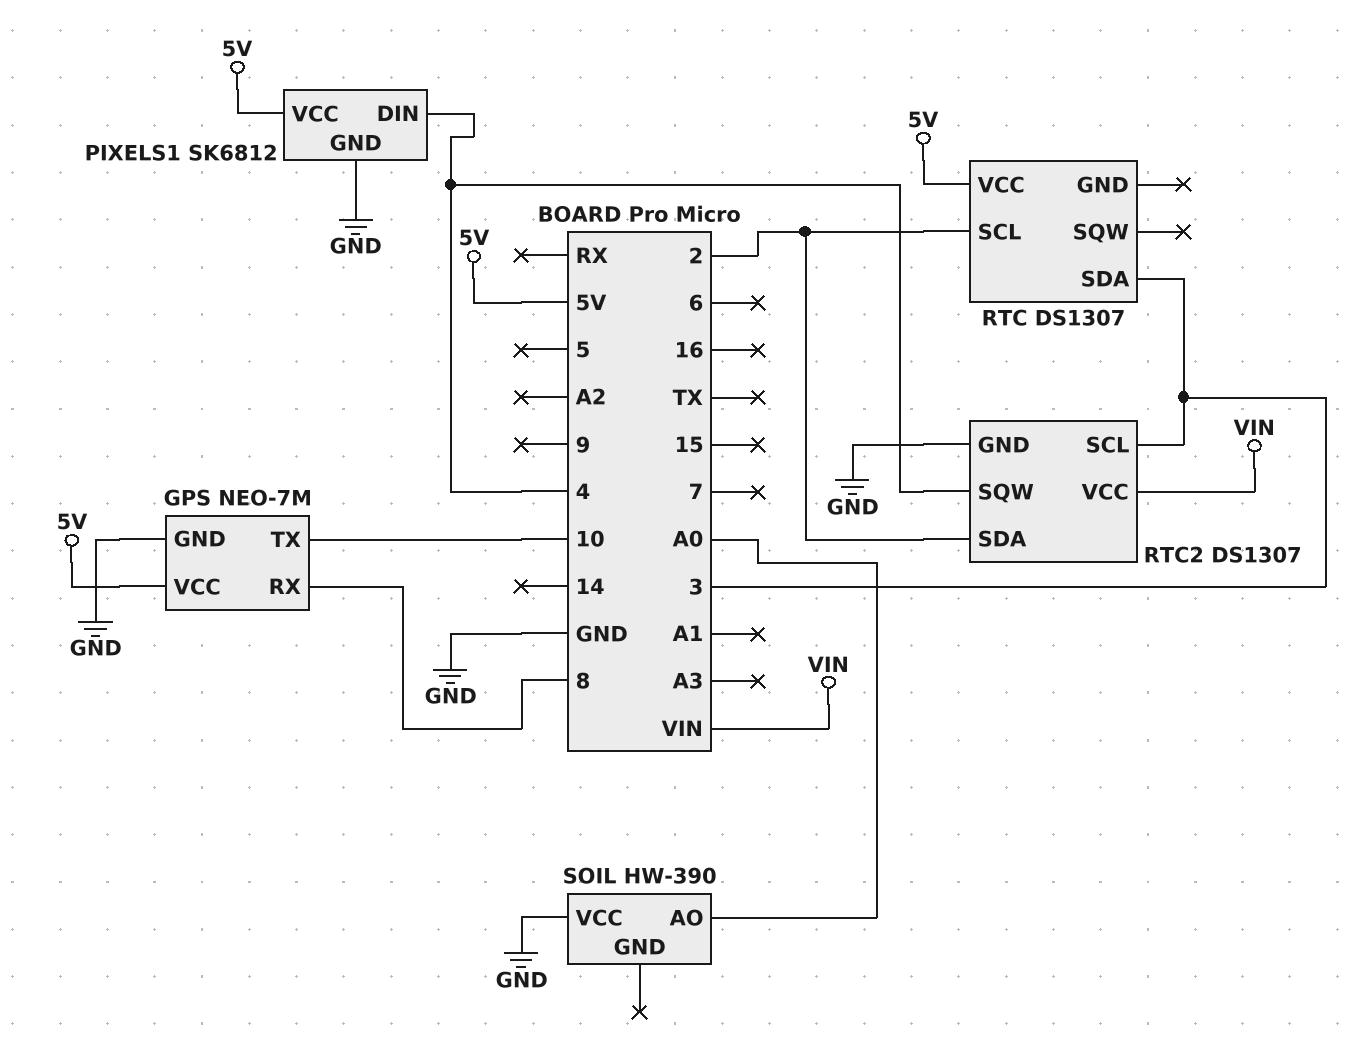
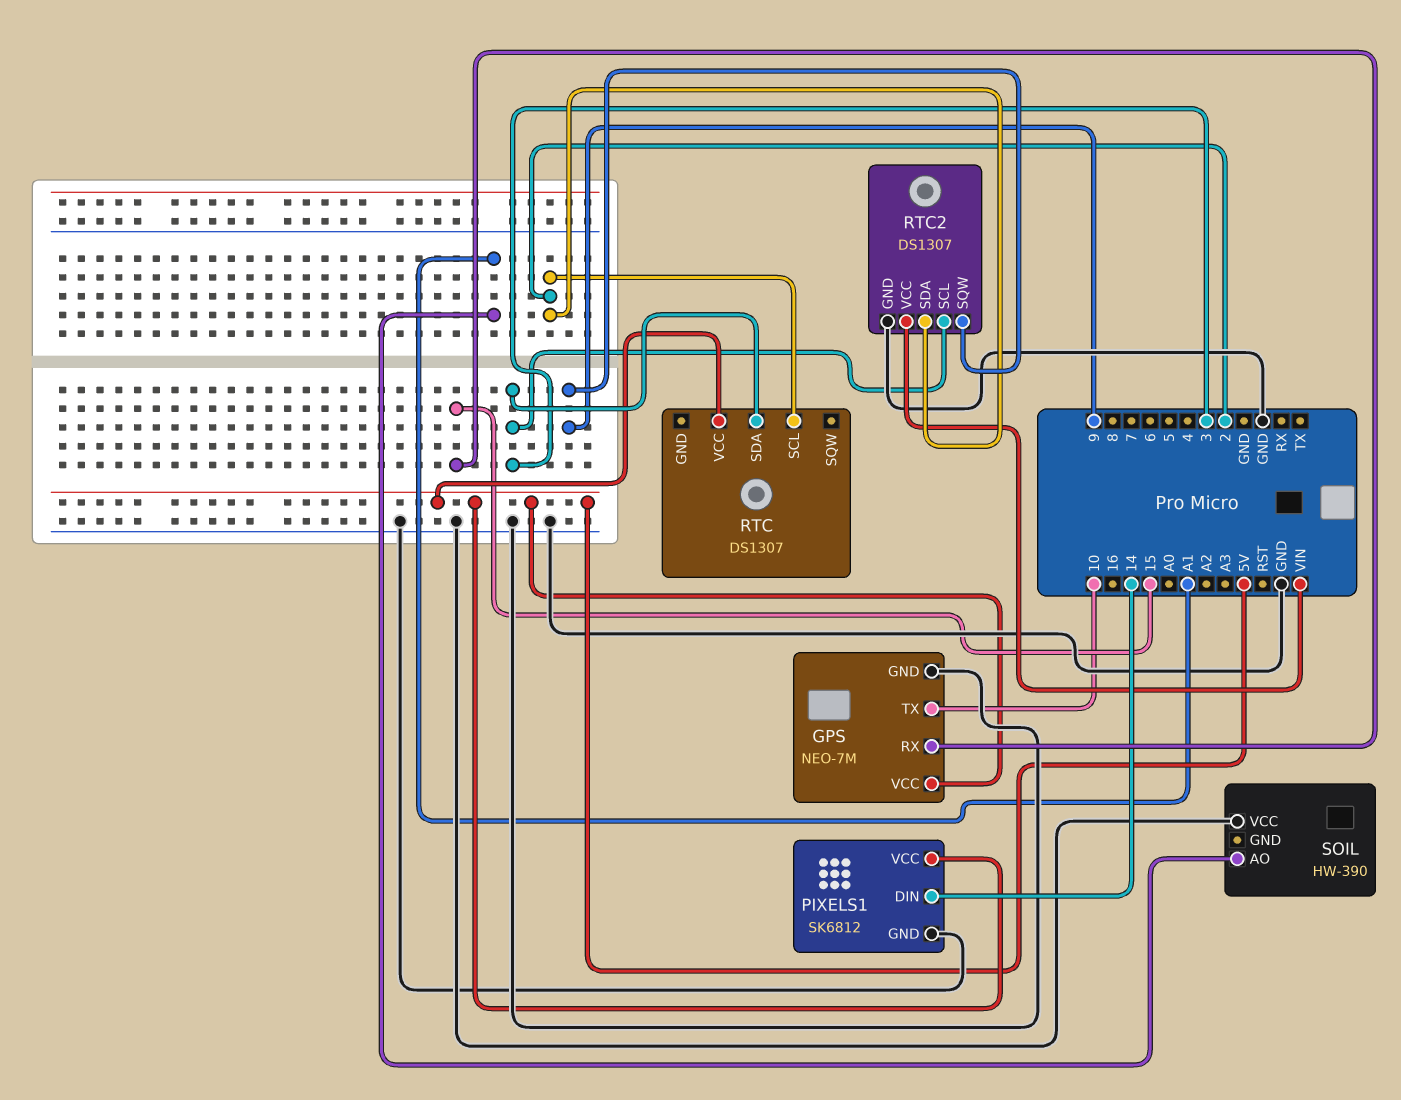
GPS pin RX: 8 -> 15
PIXELS1 pin DIN: 4 -> 14
RTC2 pin SQW: 4 -> 9
SOIL pin AO: A0 -> A1

